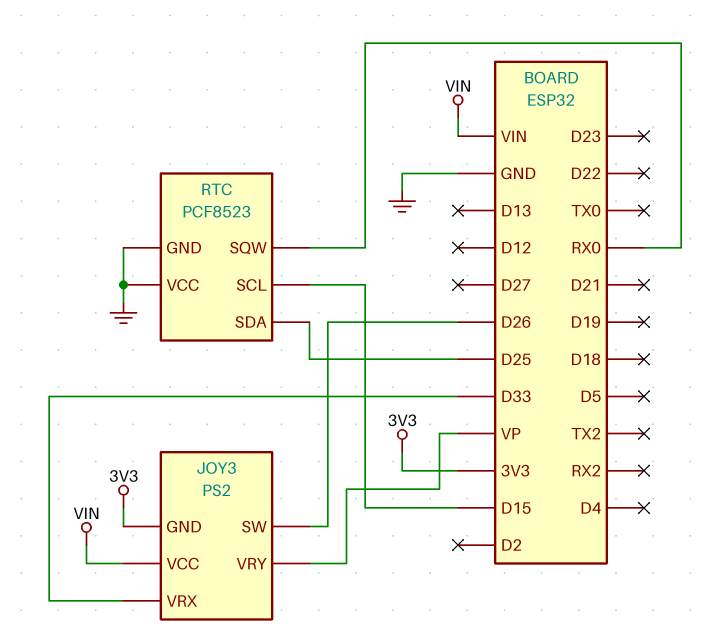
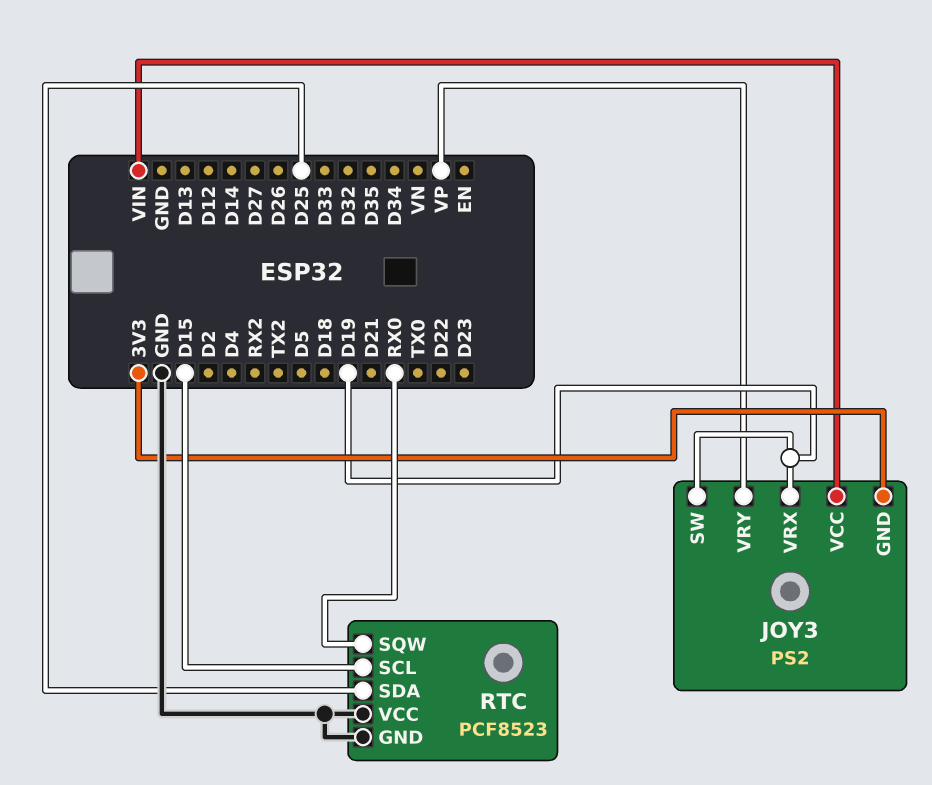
JOY3 pin SW: D26 -> D19
JOY3 pin VRX: D33 -> D19

